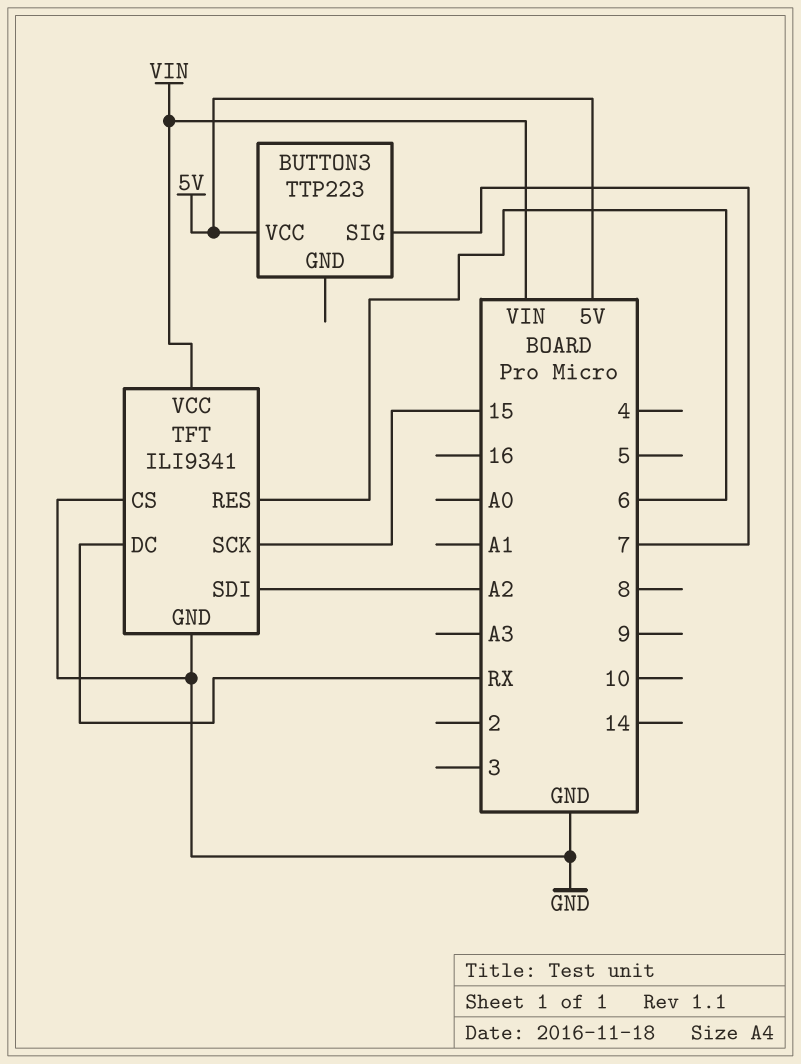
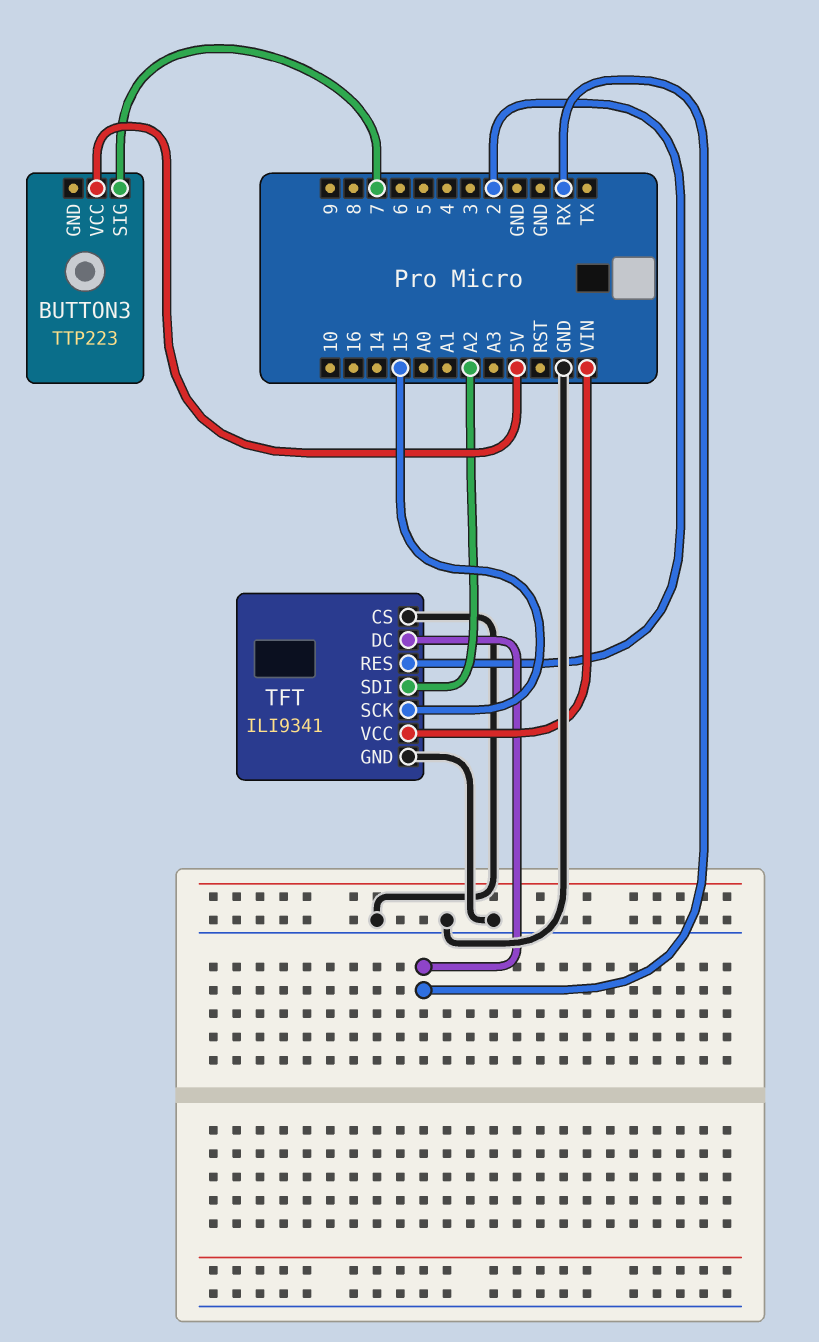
TFT pin RES: 6 -> 2

